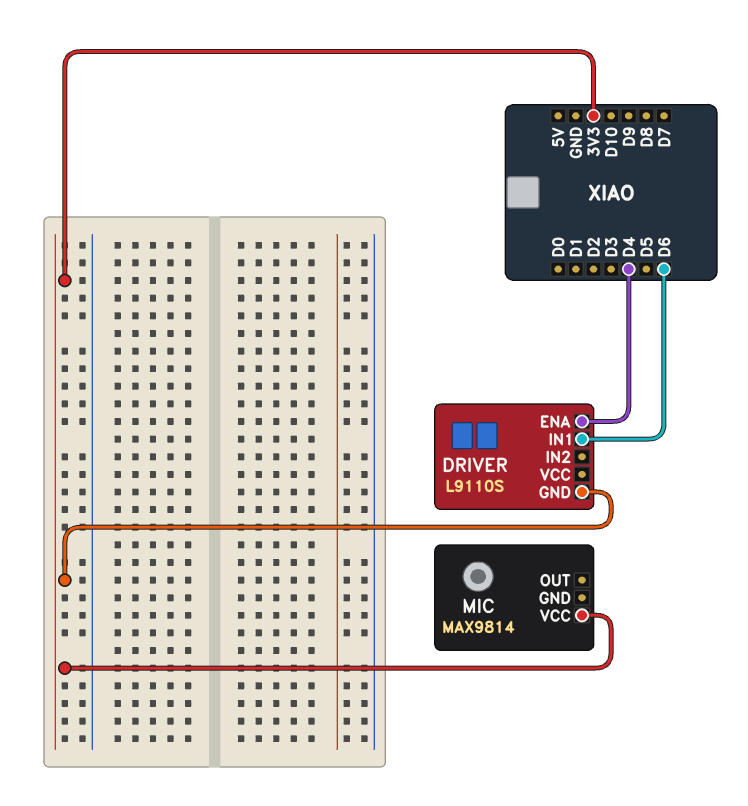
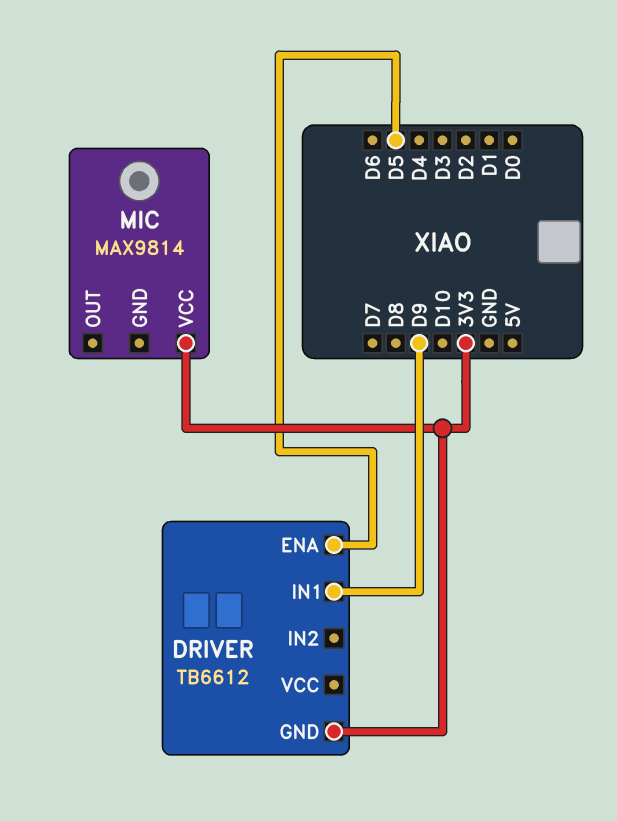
DRIVER: L9110S -> TB6612
DRIVER pin ENA: D4 -> D5
DRIVER pin IN1: D6 -> D9

